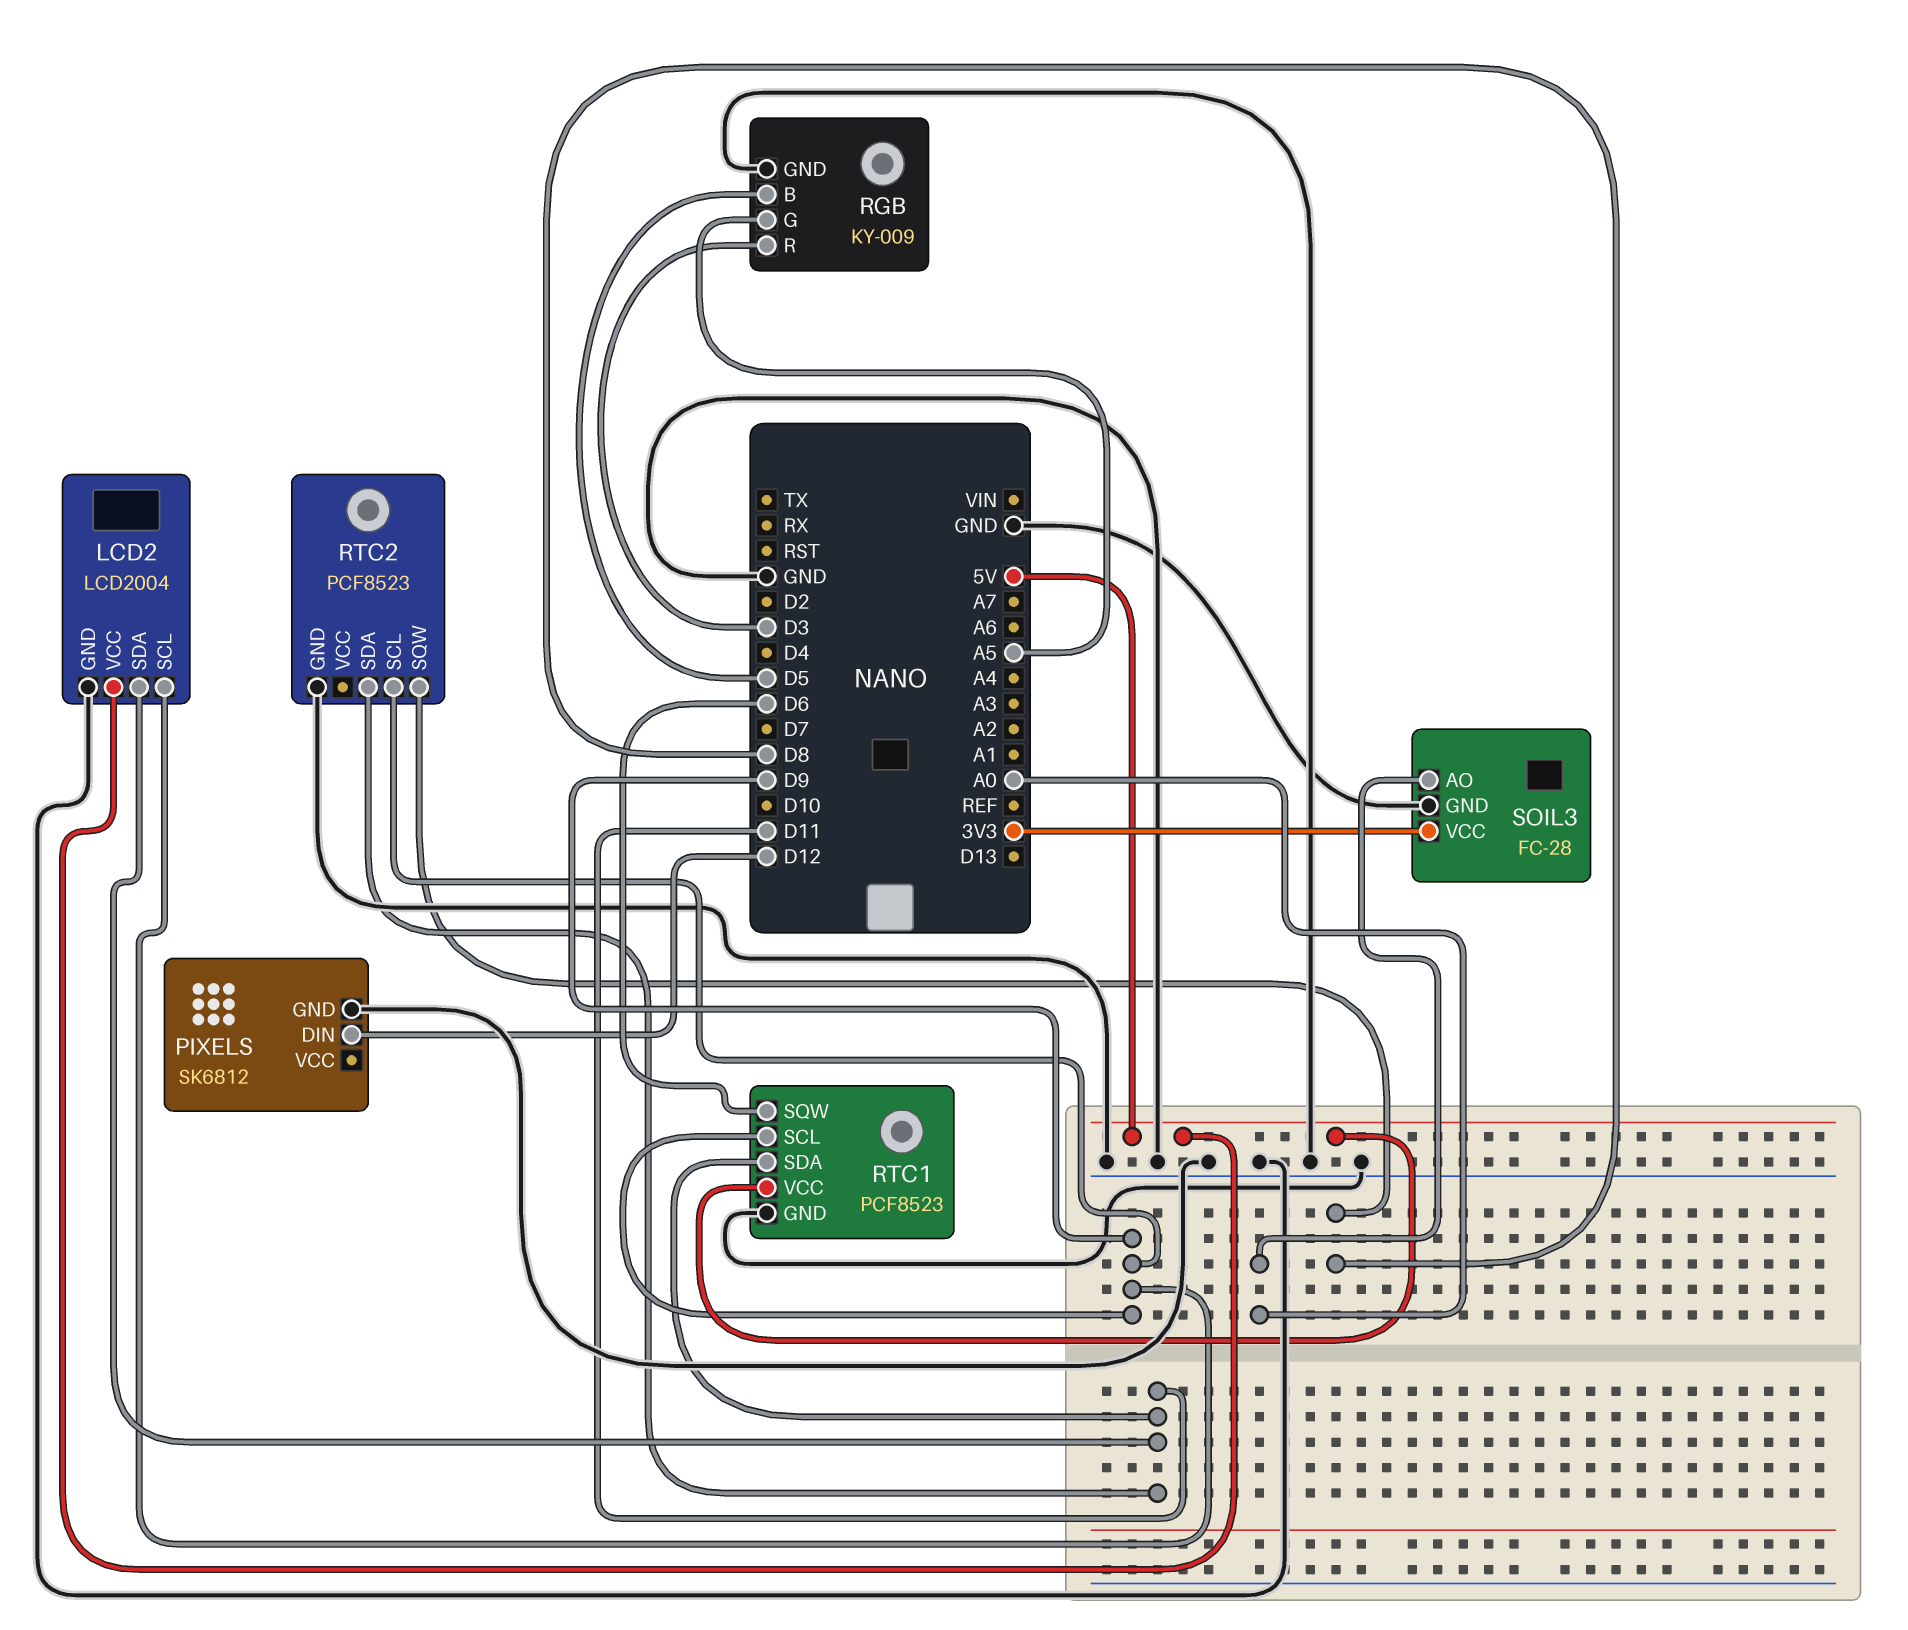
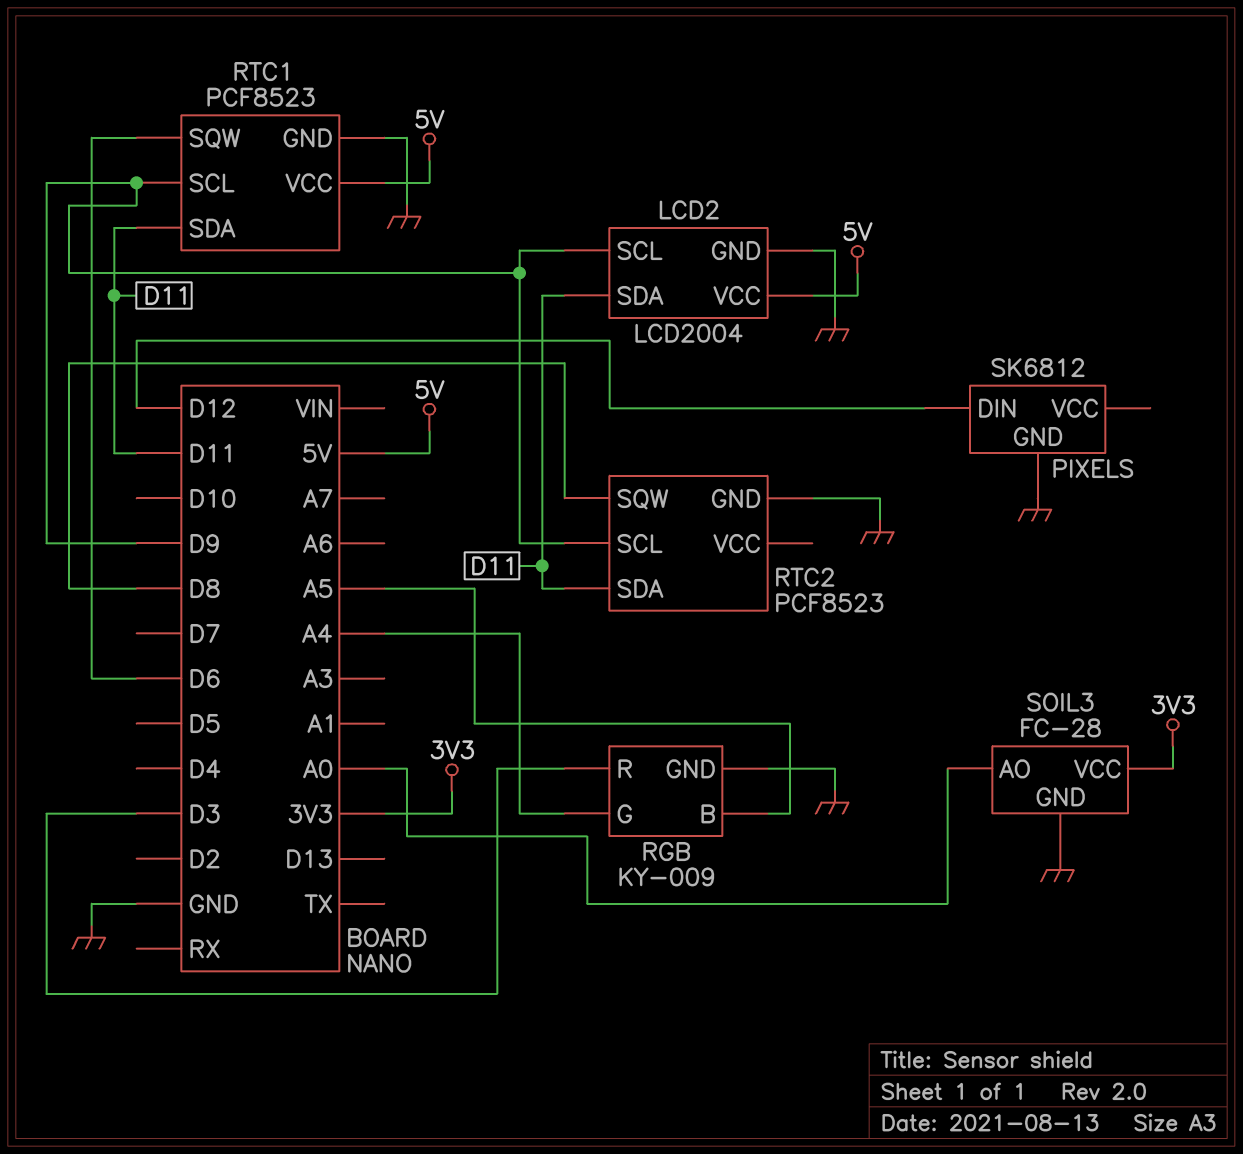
RGB pin B: D5 -> A5
RGB pin G: A5 -> A4

